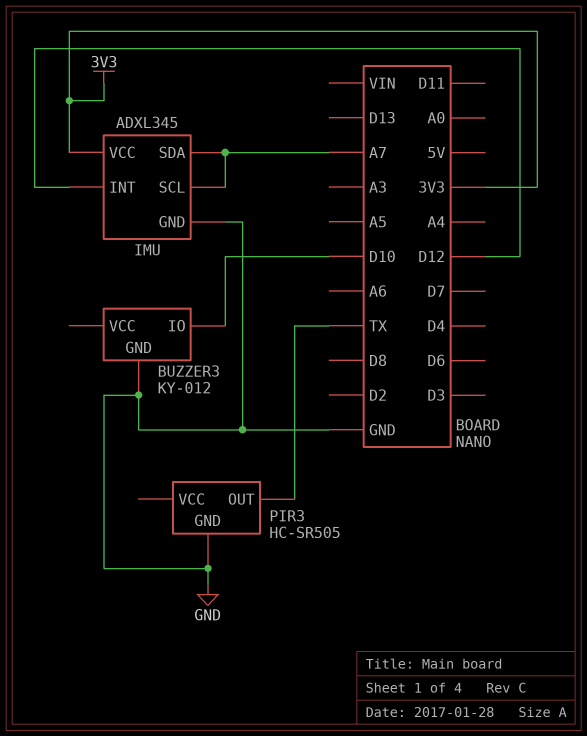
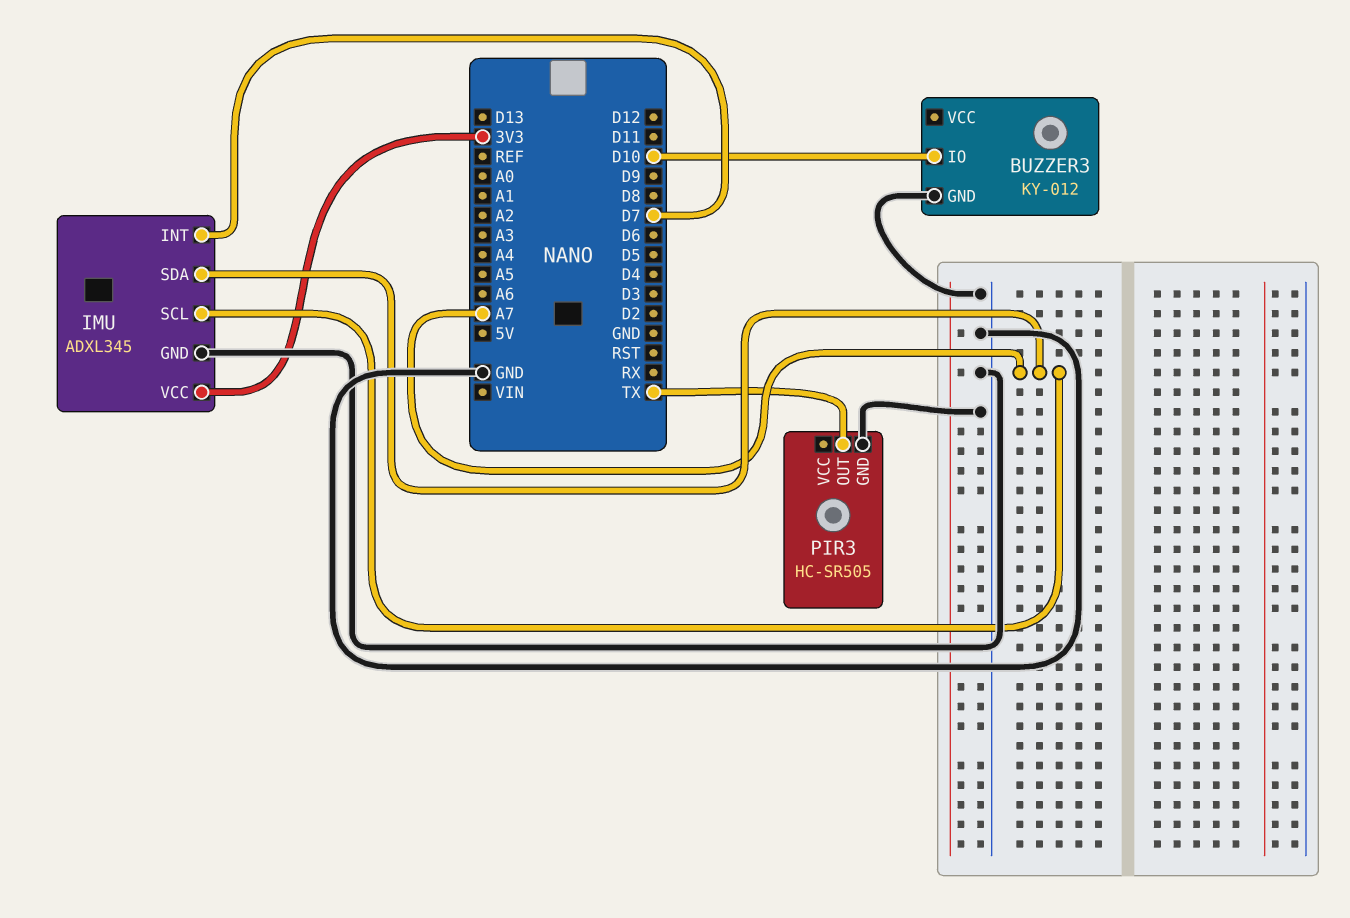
IMU pin INT: D12 -> D7

